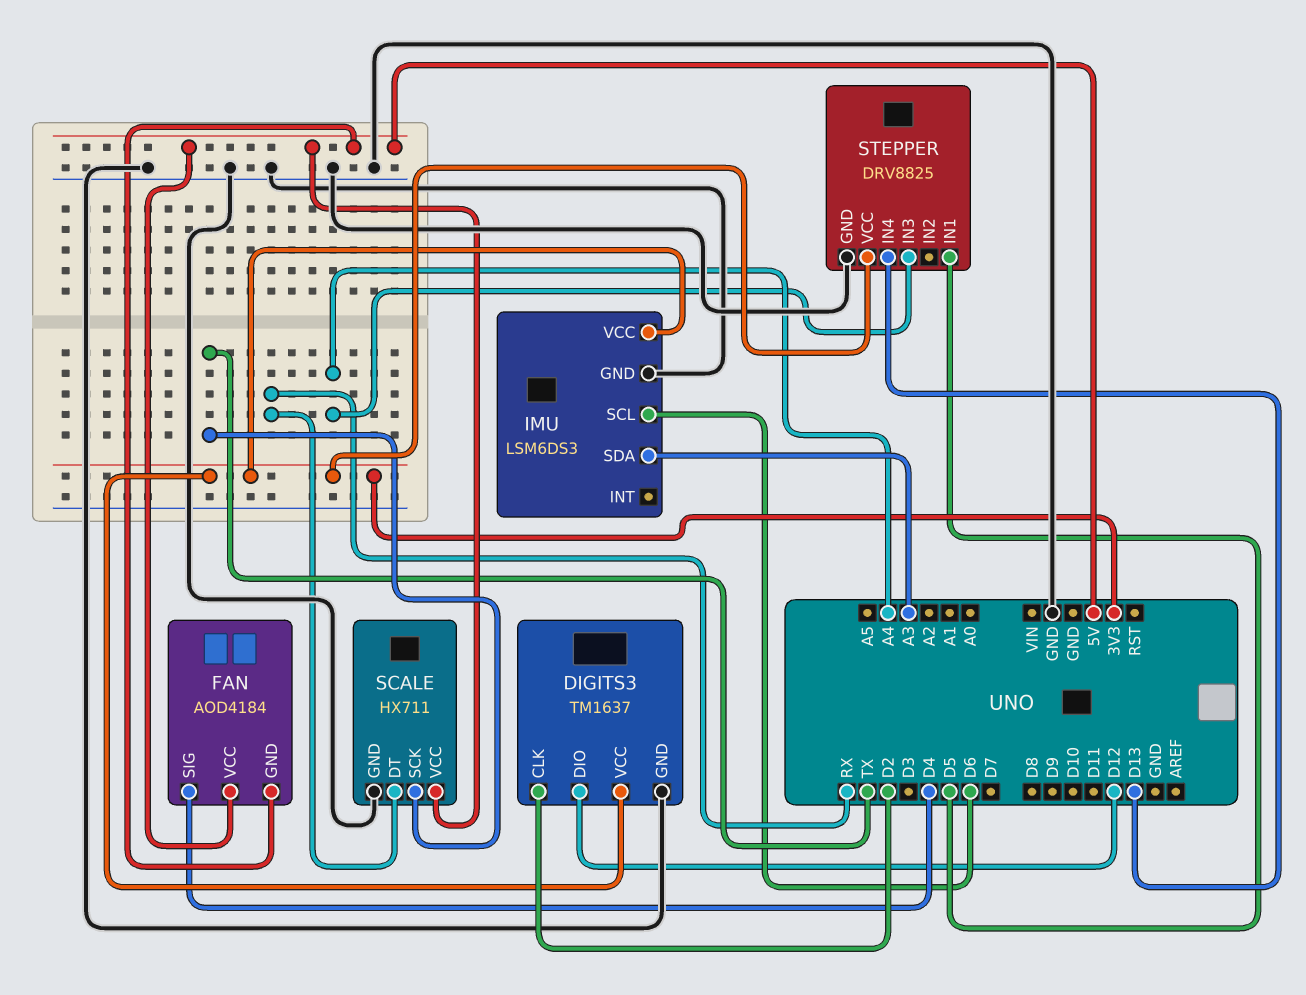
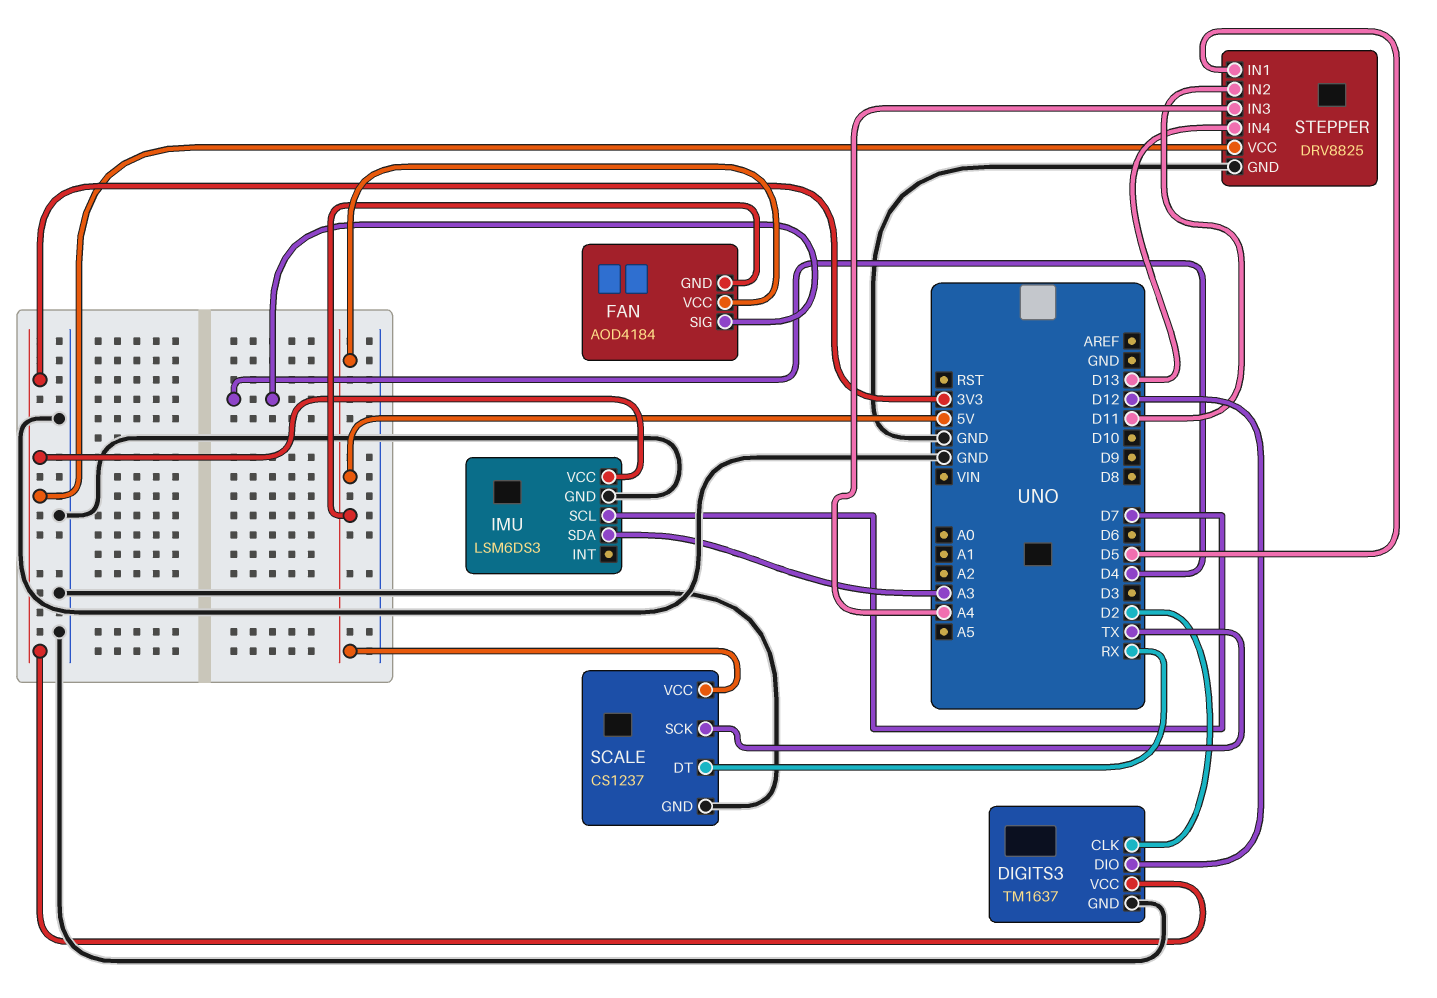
IMU pin SCL: D6 -> D7
SCALE: HX711 -> CS1237
STEPPER pin IN2: none -> D11

